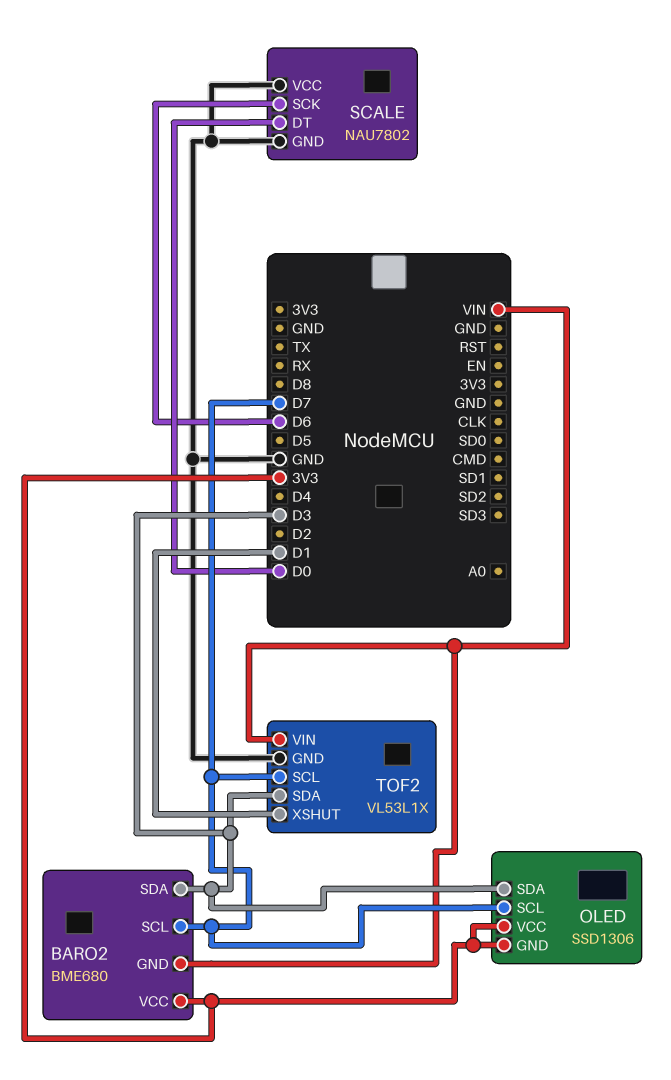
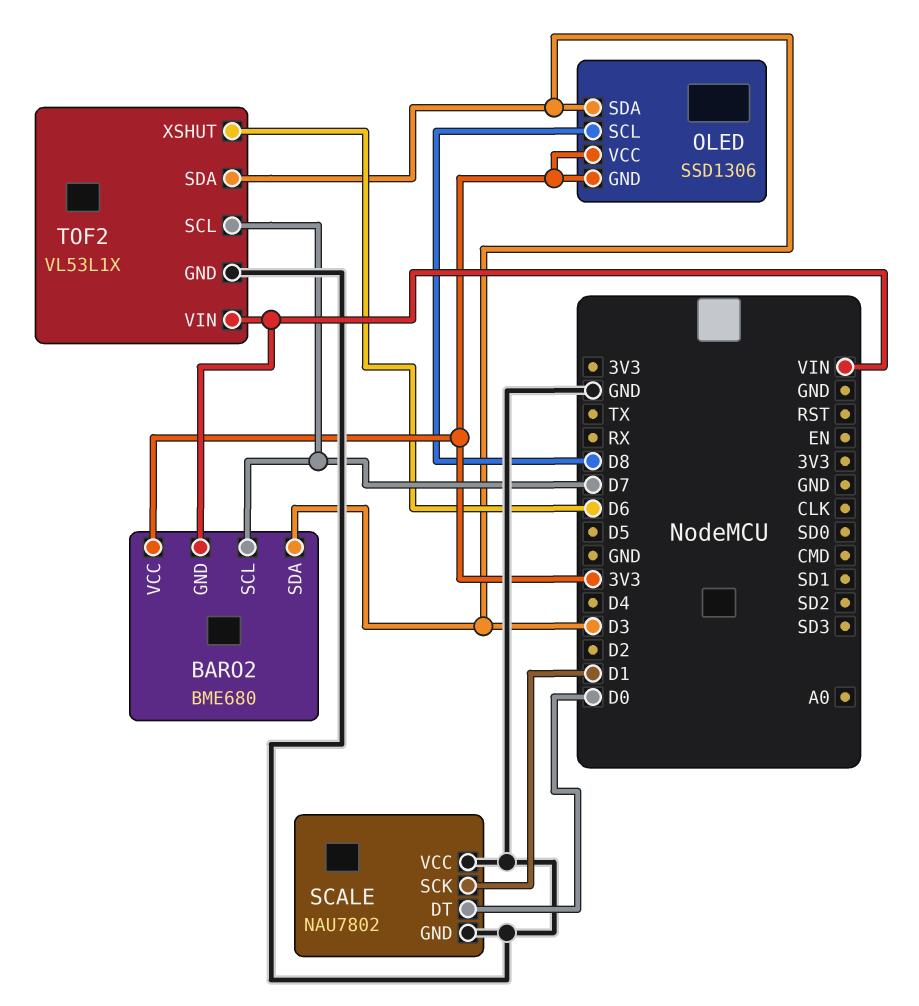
OLED pin SCL: D7 -> D8
SCALE pin SCK: D6 -> D1
TOF2 pin XSHUT: D1 -> D6

